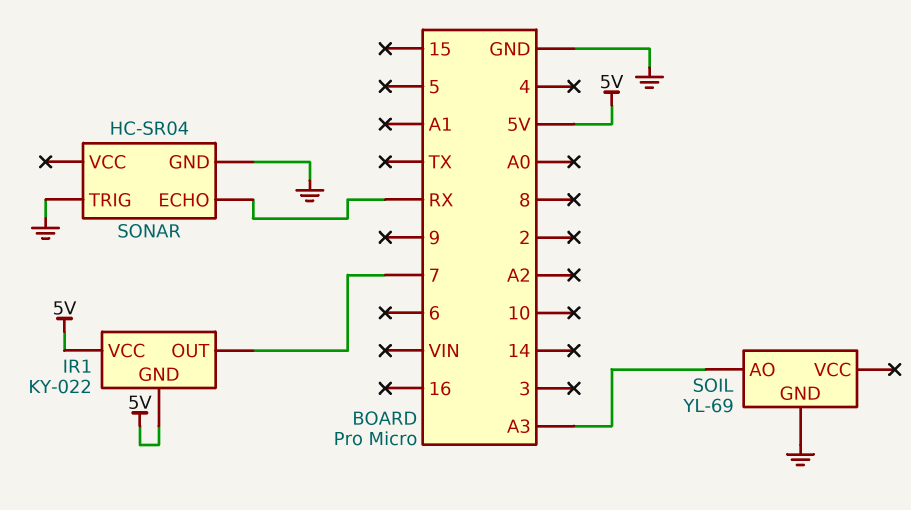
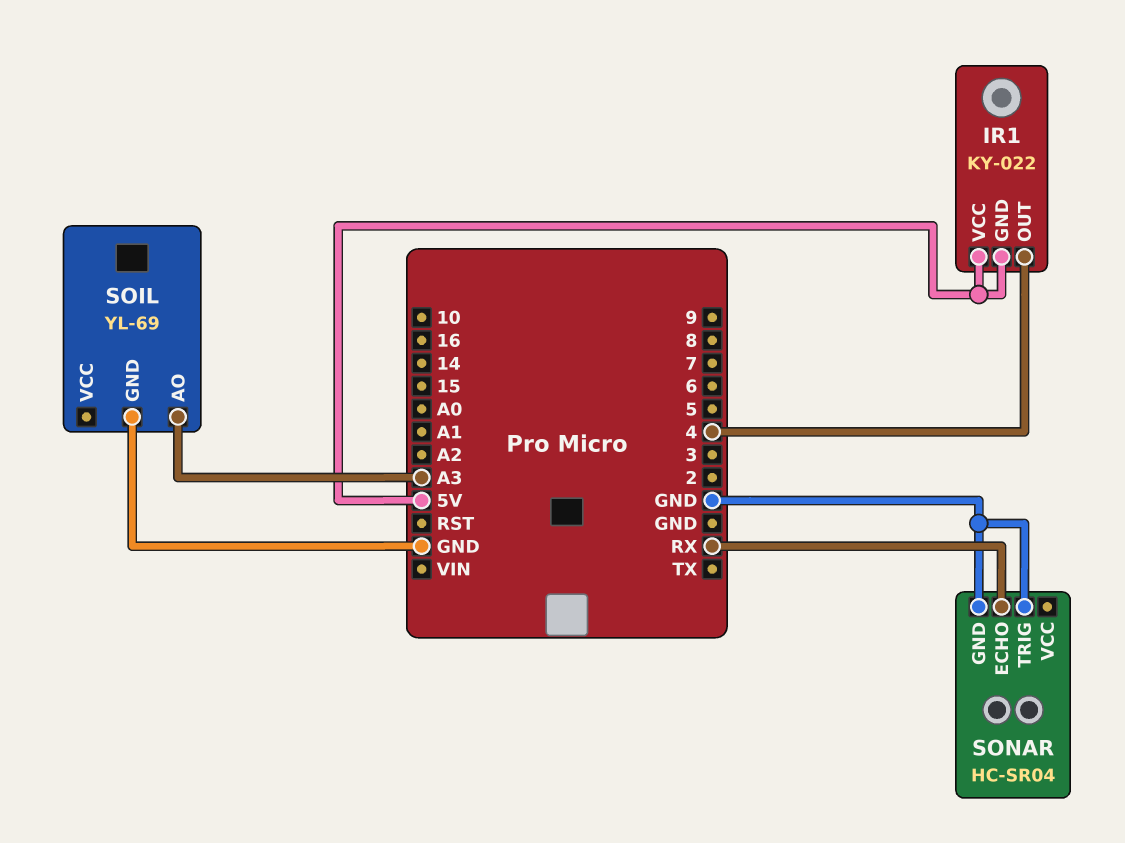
IR1 pin OUT: 7 -> 4

